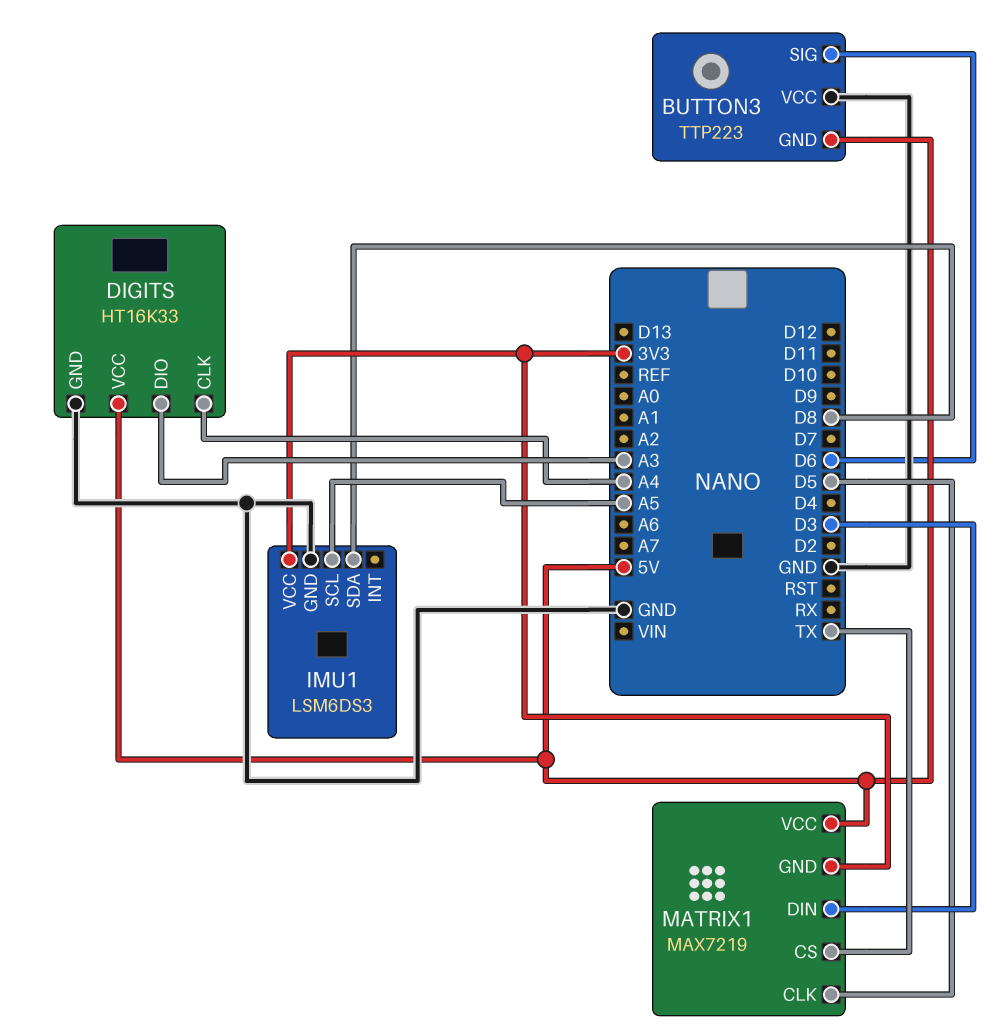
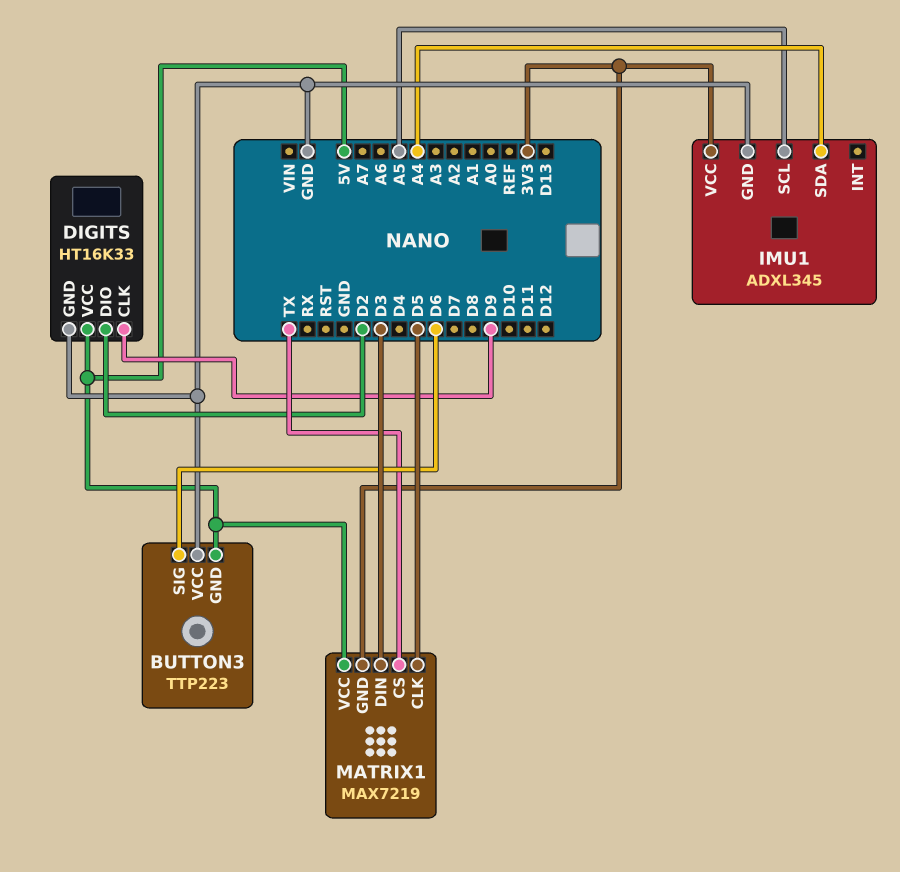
DIGITS pin CLK: A4 -> D9
DIGITS pin DIO: A3 -> D2
IMU1: LSM6DS3 -> ADXL345
IMU1 pin SDA: D8 -> A4

